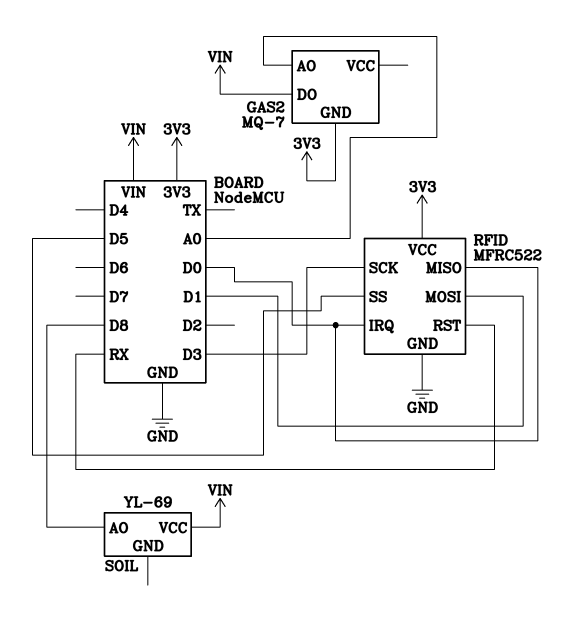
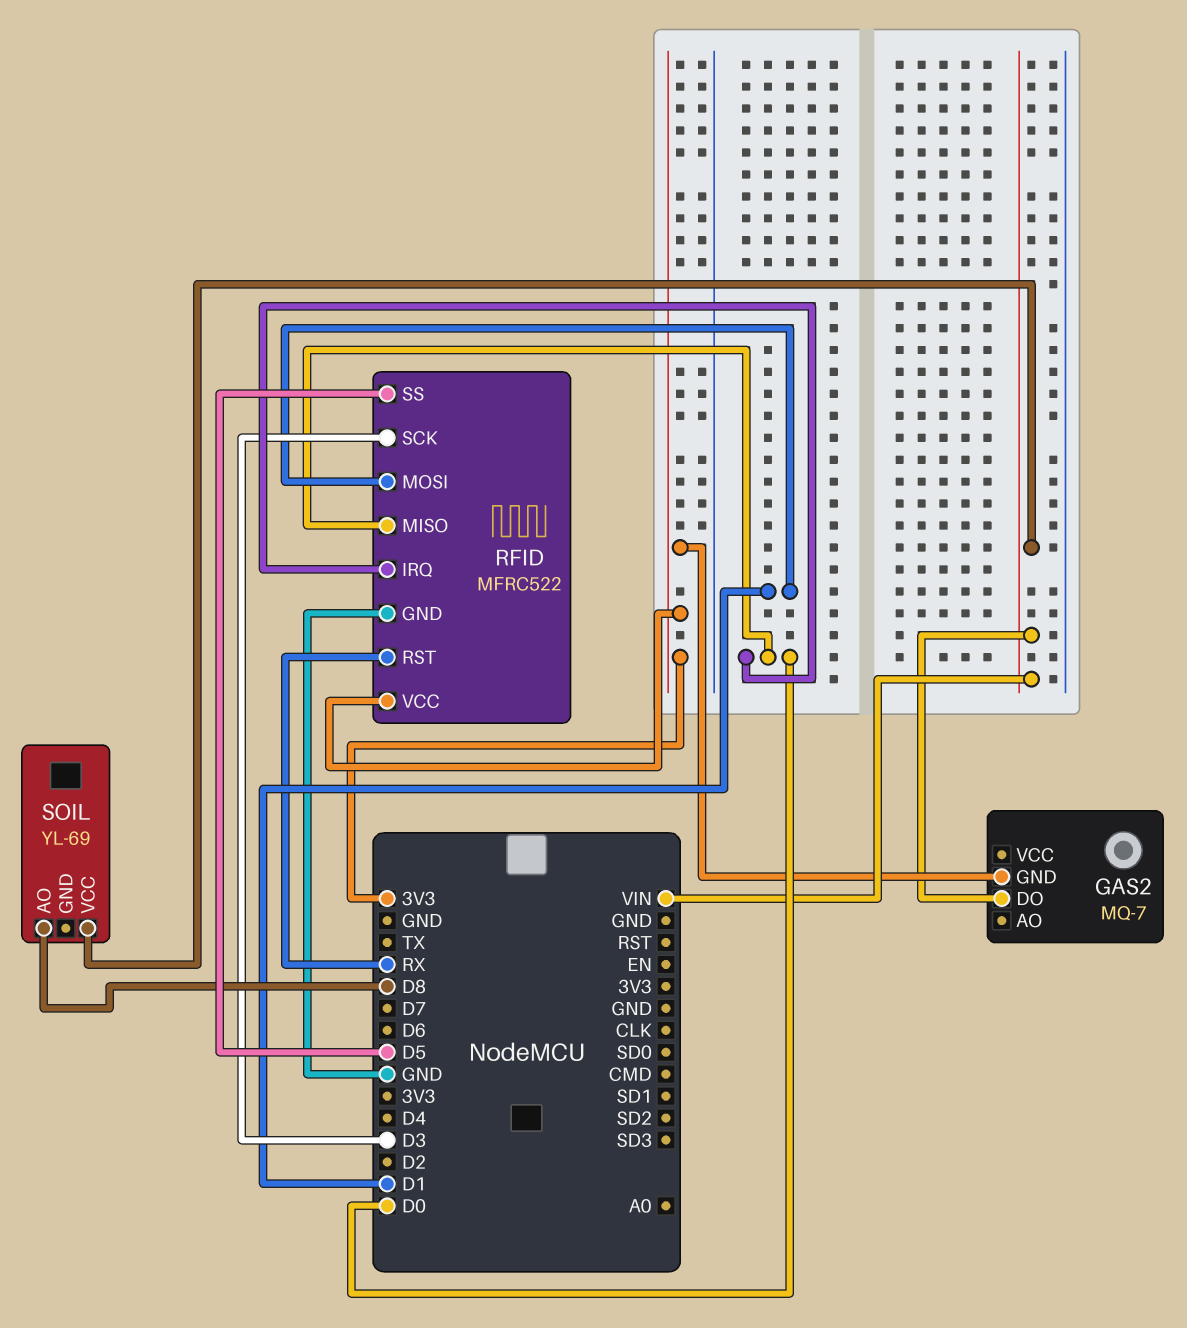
GAS2 pin AO: A0 -> none

